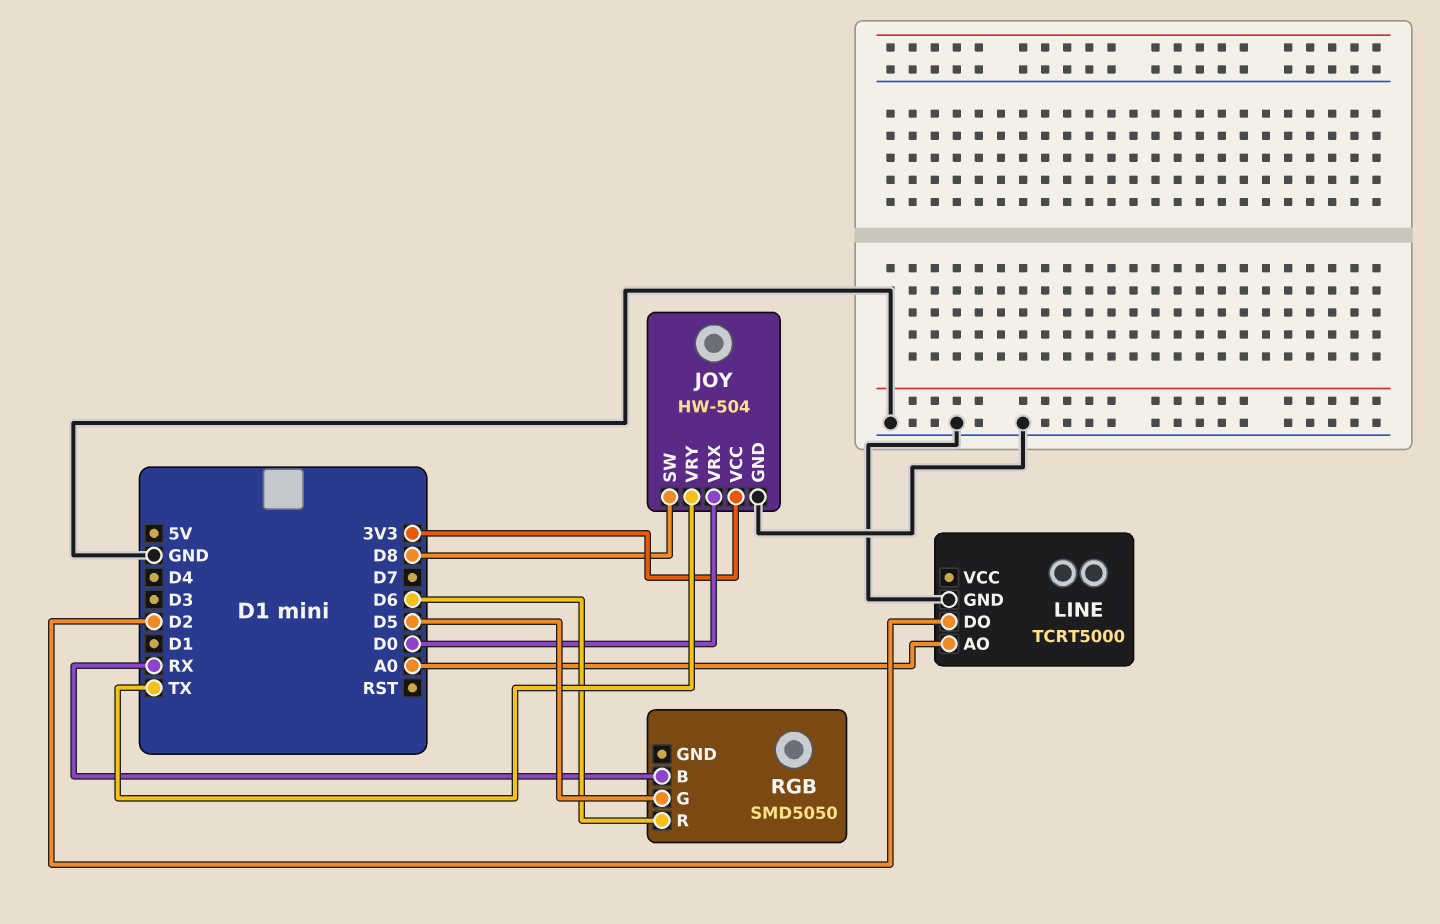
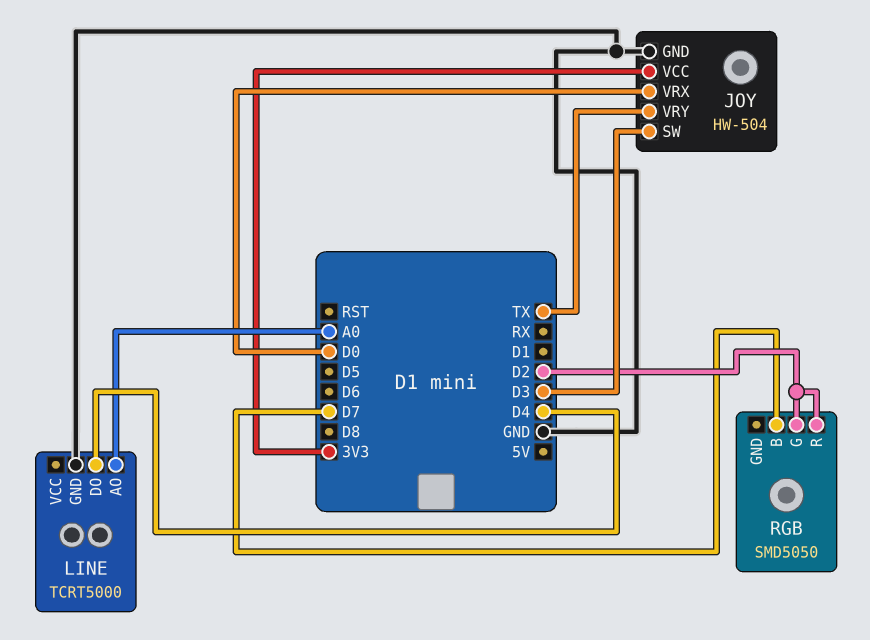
JOY pin SW: D8 -> D3
LINE pin DO: D2 -> D4
RGB pin B: RX -> D7
RGB pin G: D5 -> D2
RGB pin R: D6 -> D2

